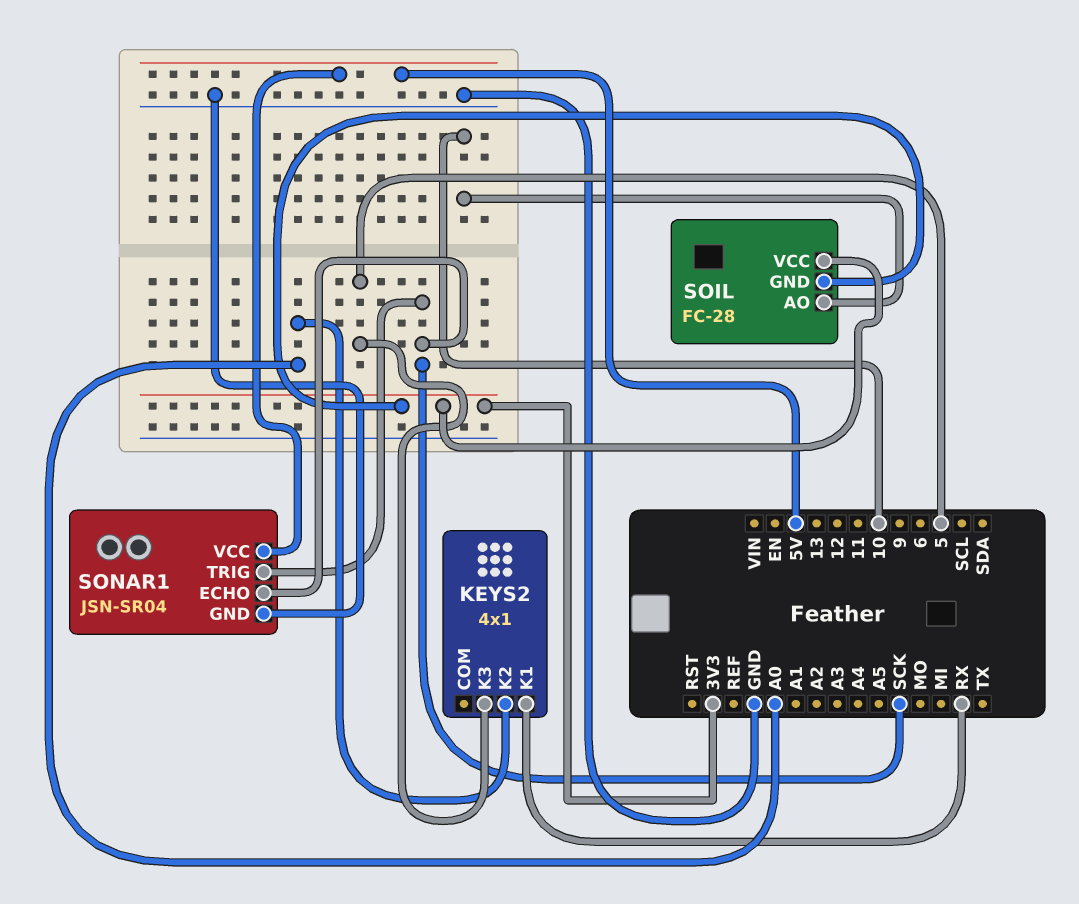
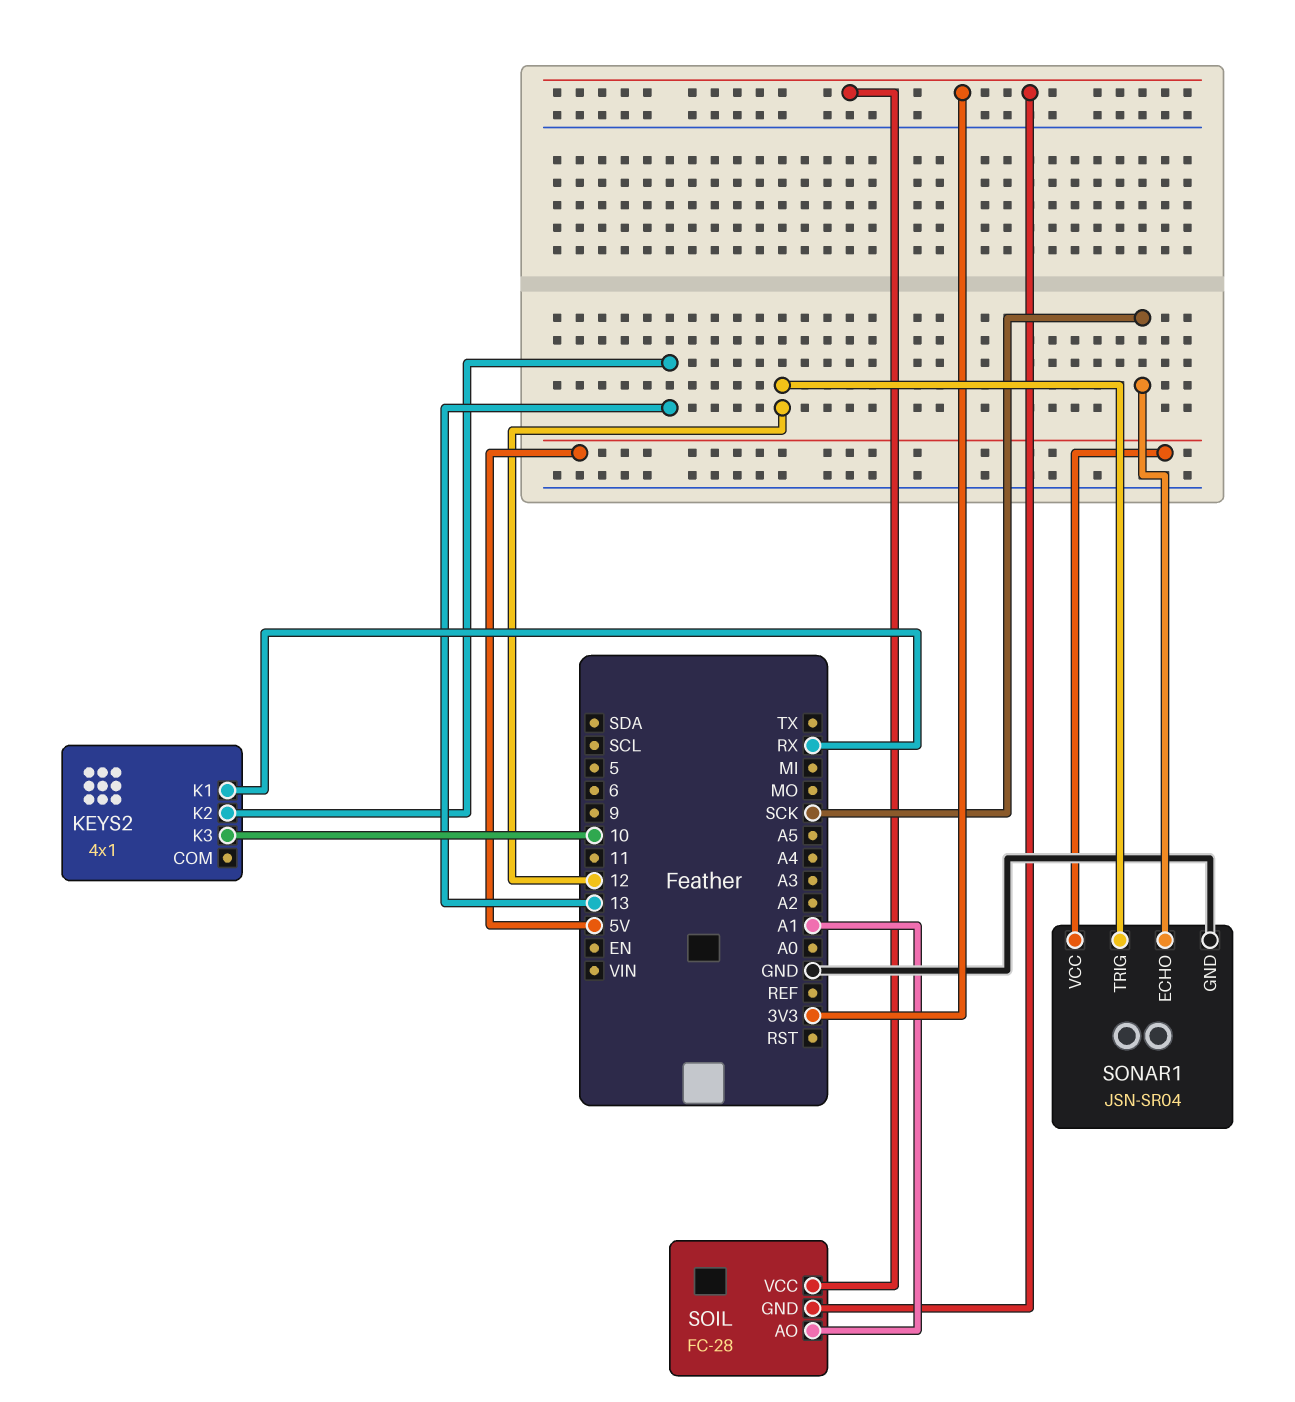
KEYS2 pin K2: A0 -> 13
KEYS2 pin K3: 5 -> 10
SOIL pin AO: 10 -> A1
SONAR1 pin TRIG: SCK -> 12

